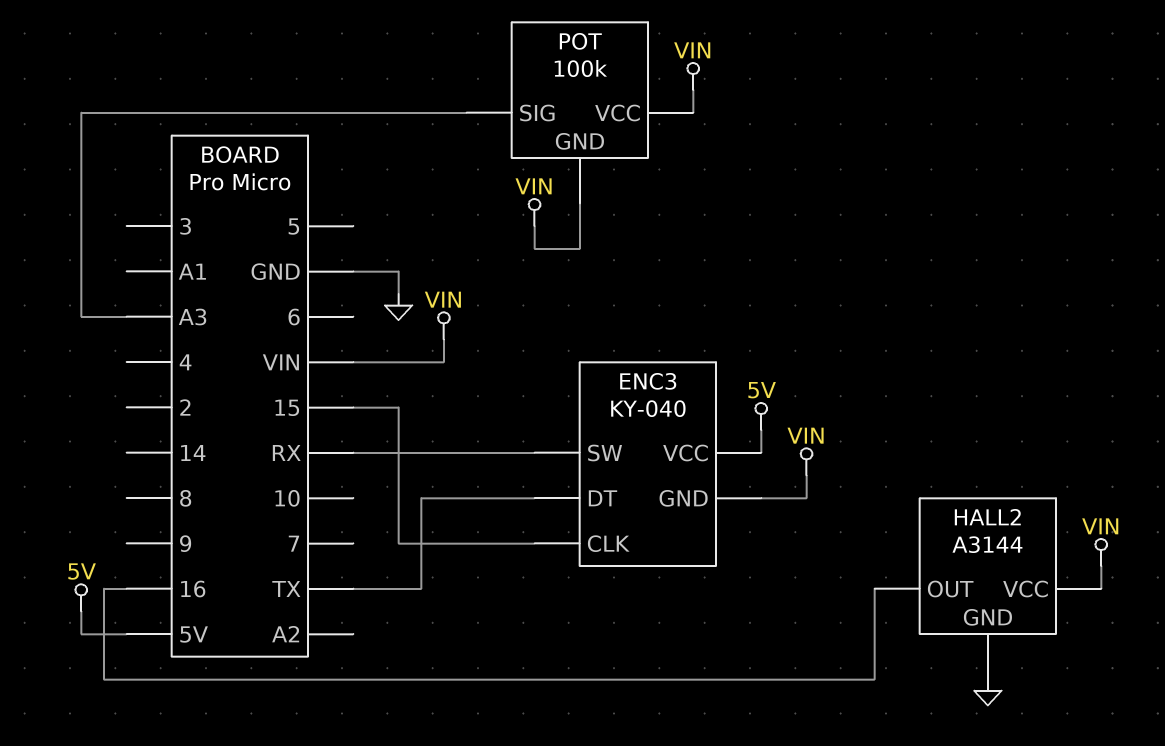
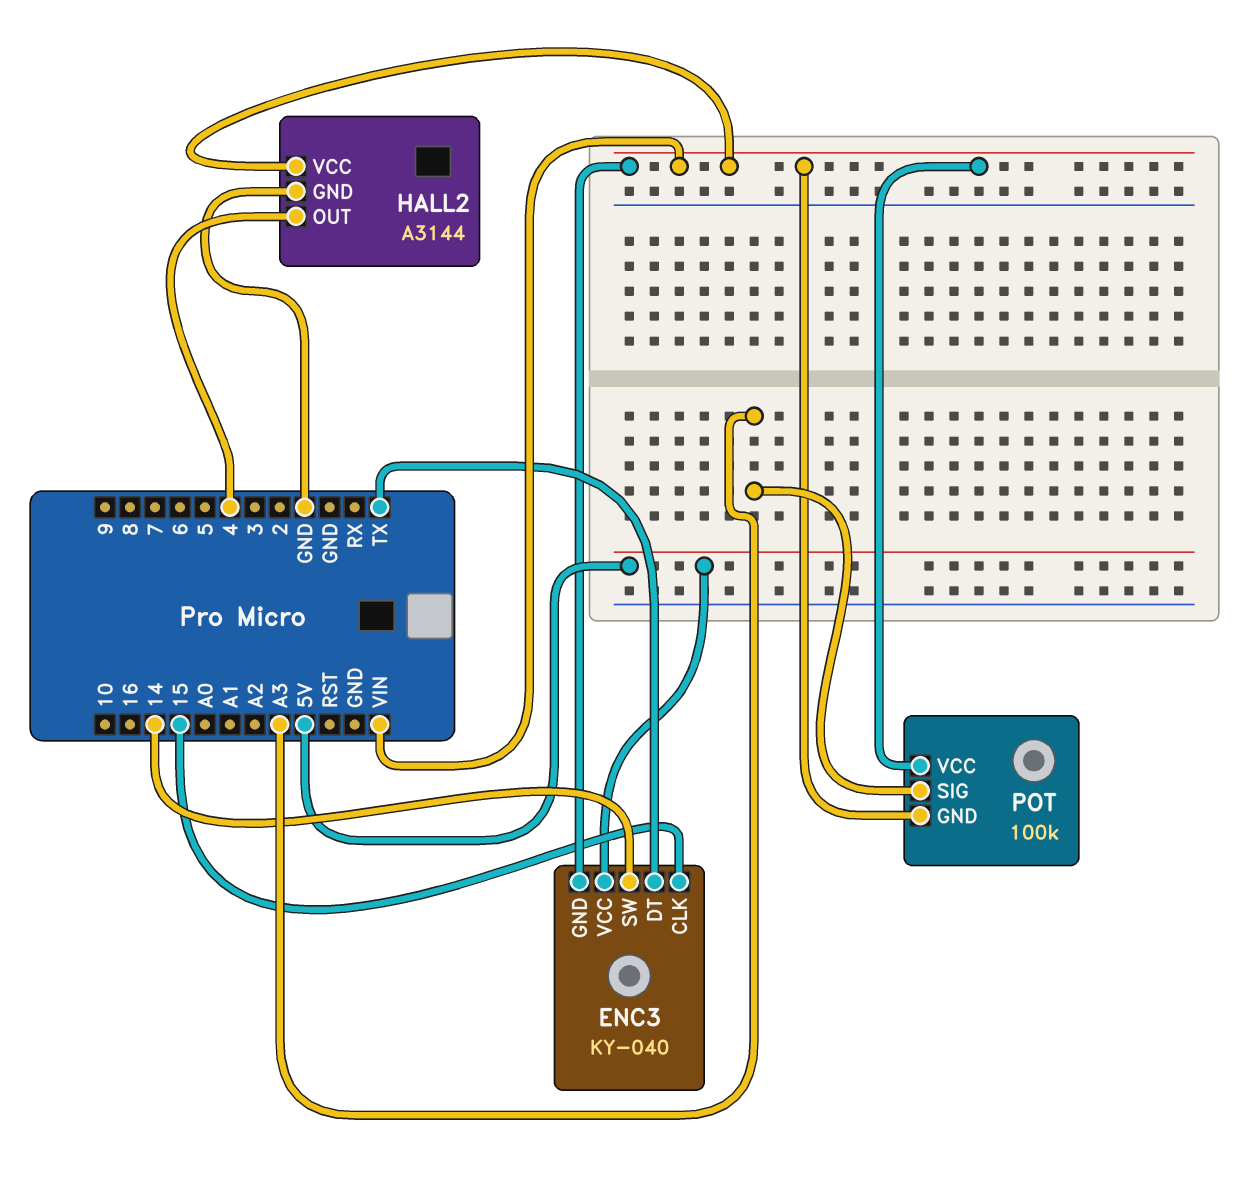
ENC3 pin SW: RX -> 14
HALL2 pin OUT: 16 -> 4

